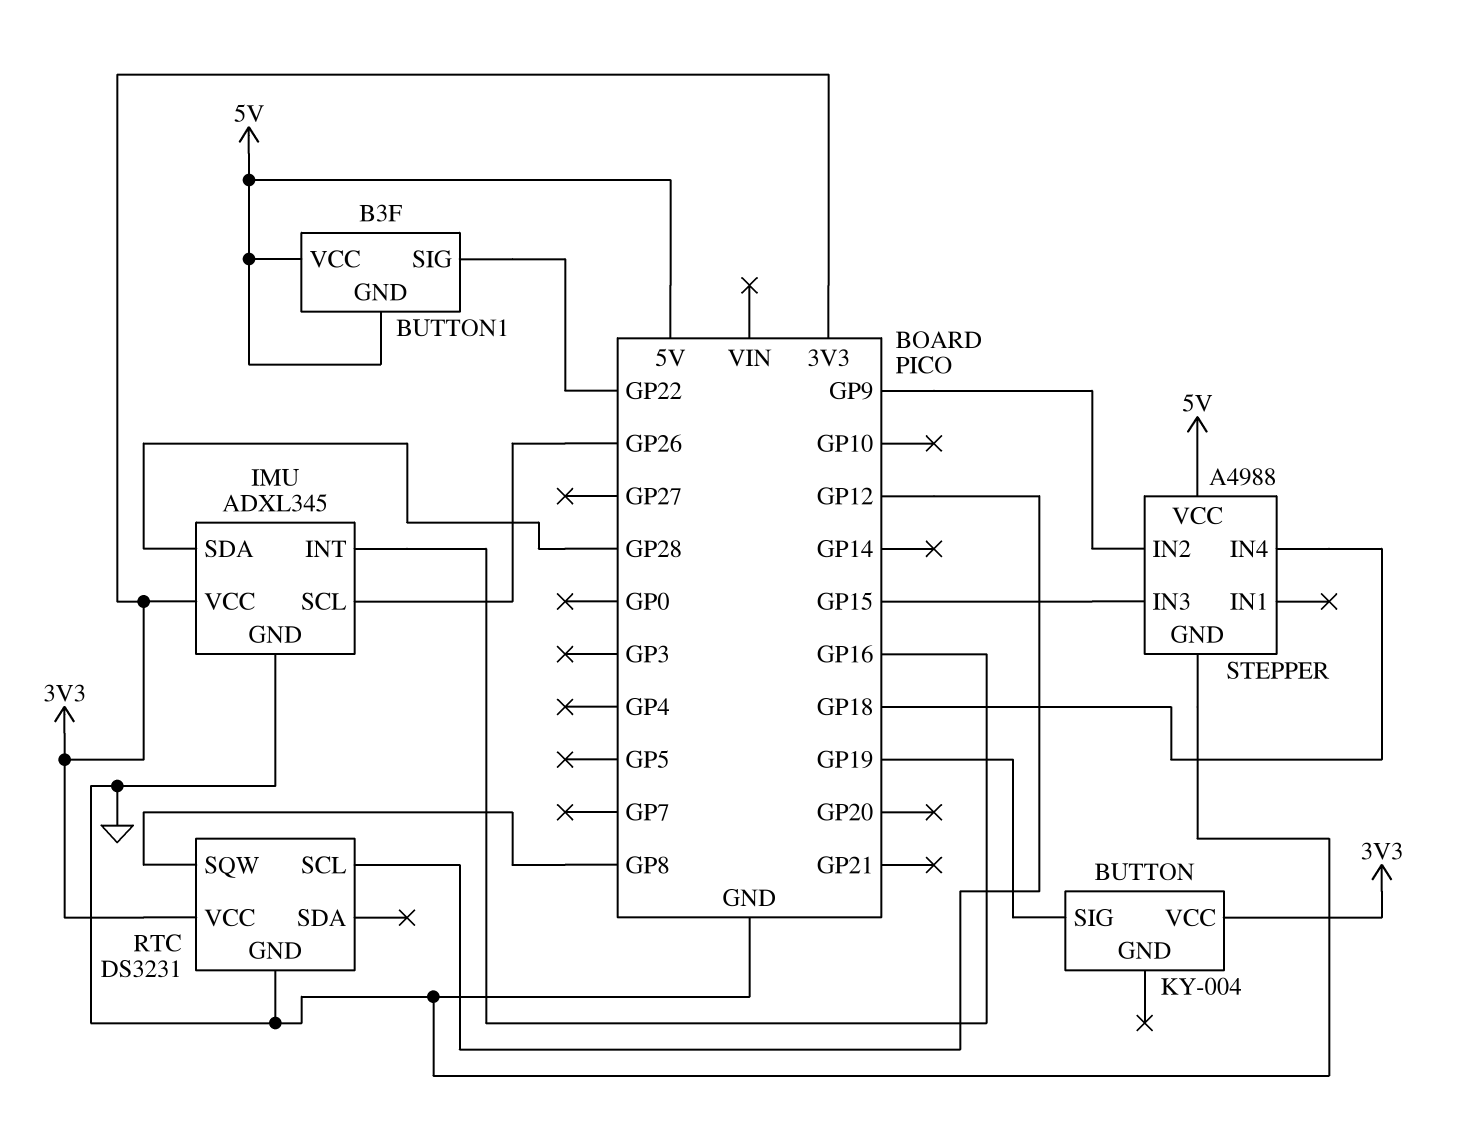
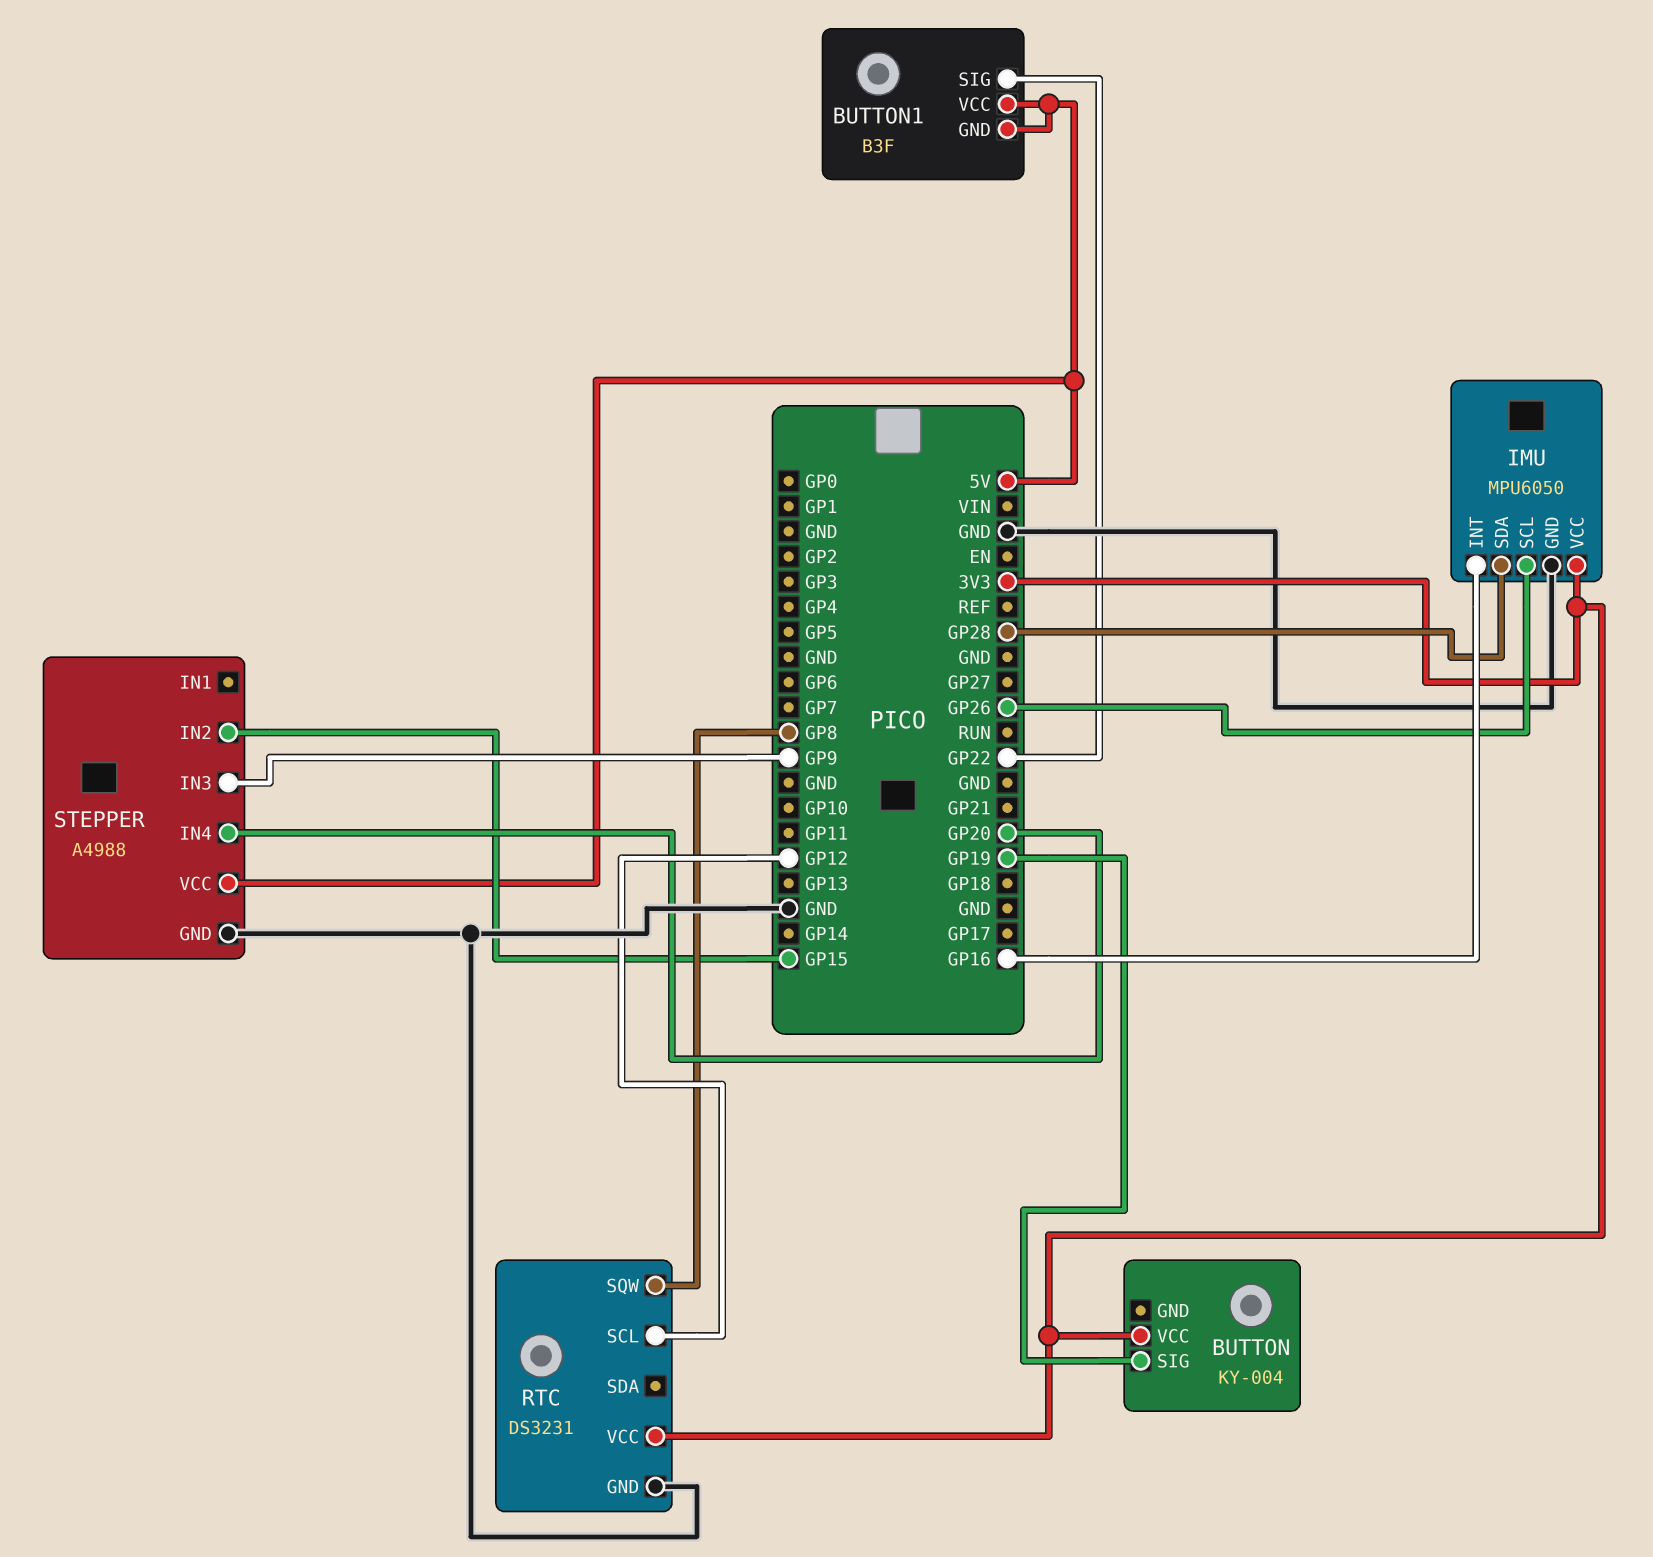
IMU: ADXL345 -> MPU6050
STEPPER pin IN2: GP9 -> GP15
STEPPER pin IN3: GP15 -> GP9
STEPPER pin IN4: GP18 -> GP20

